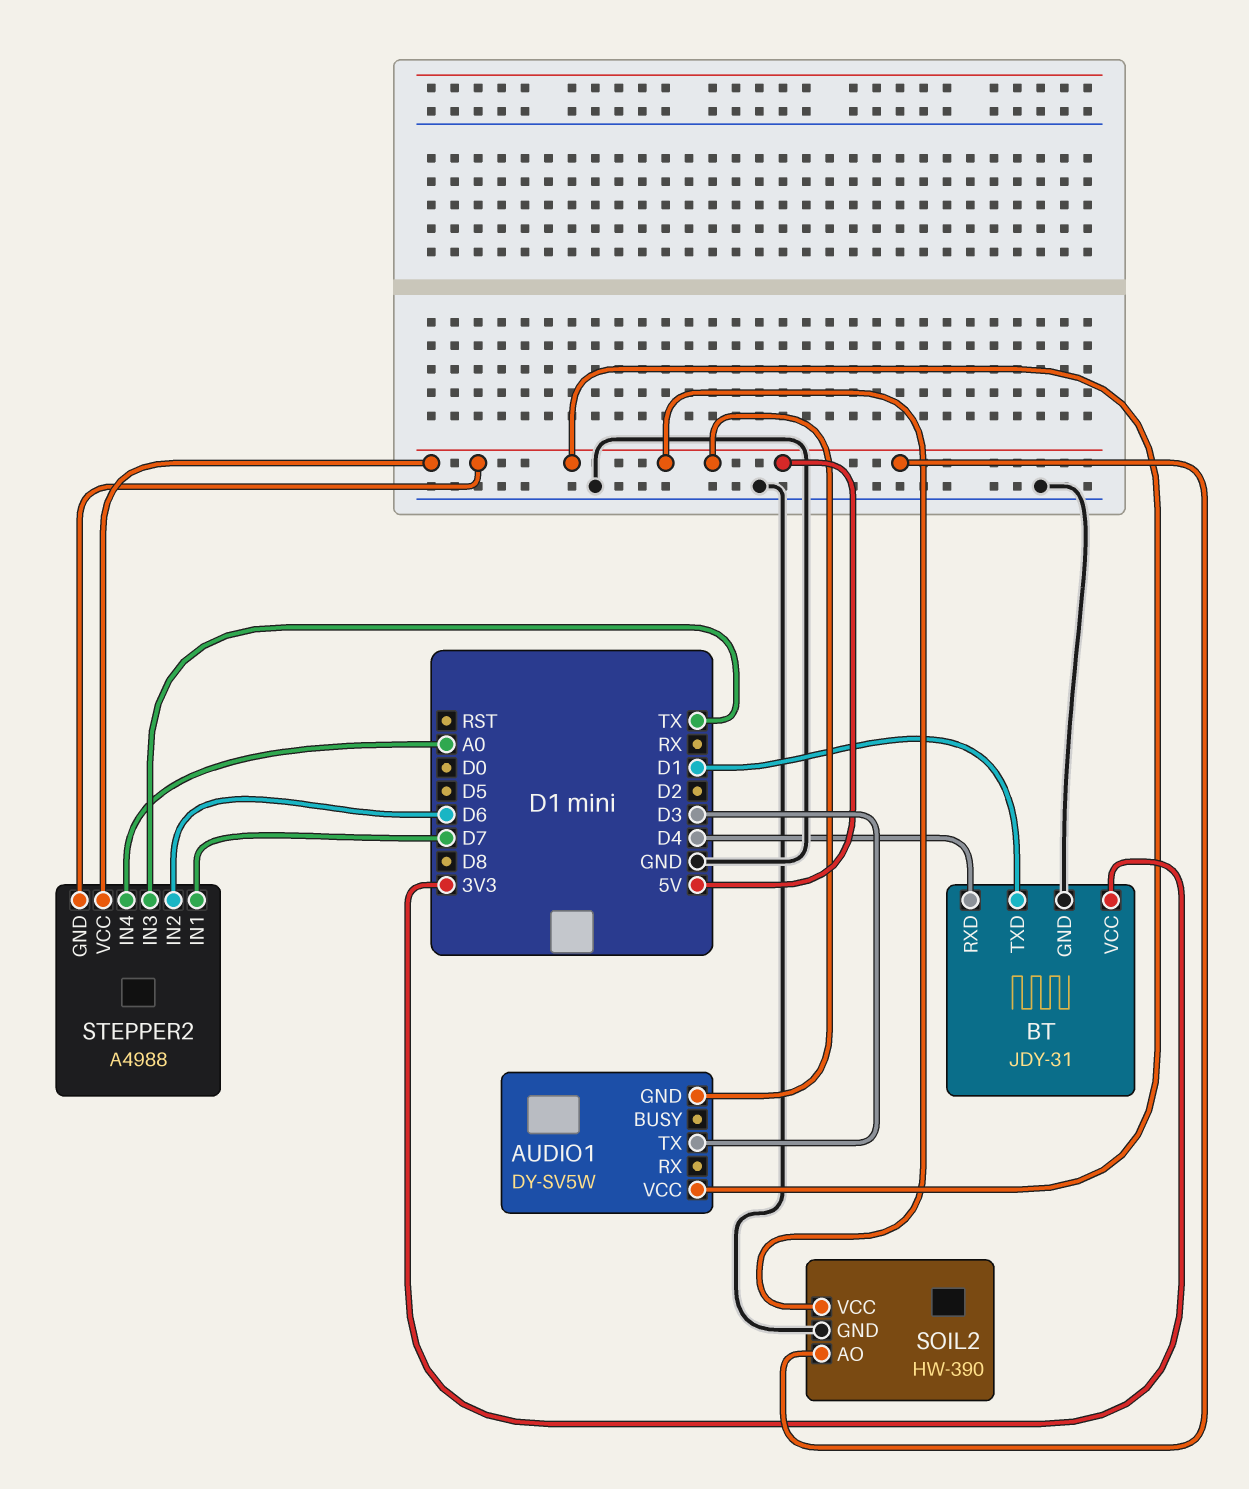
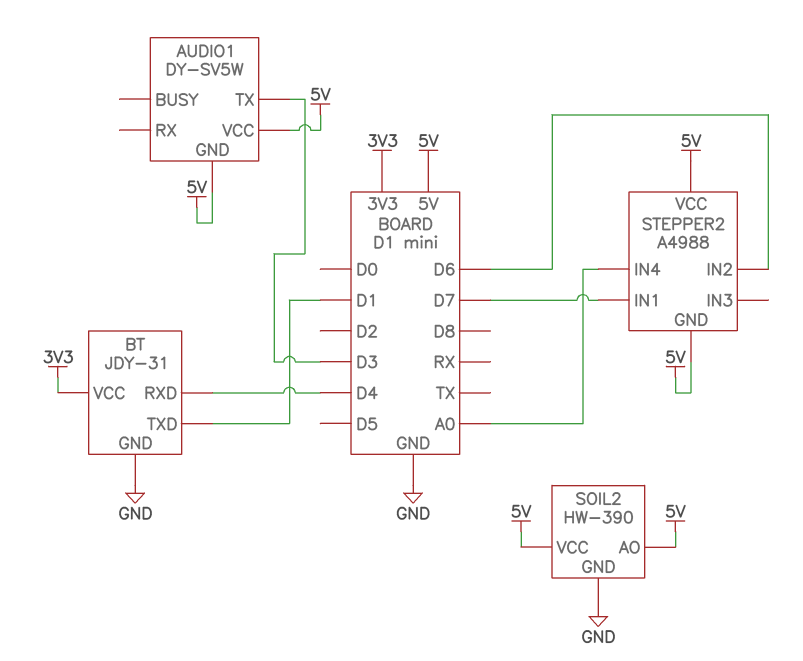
STEPPER2 pin IN3: TX -> none

